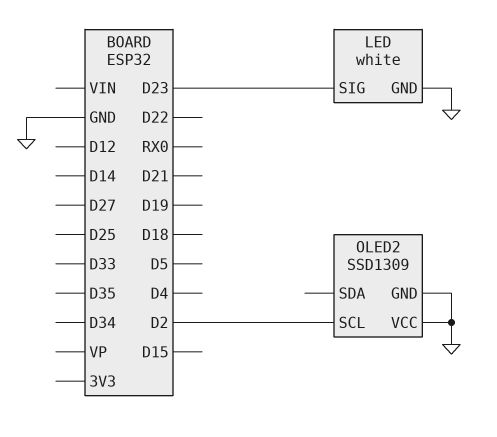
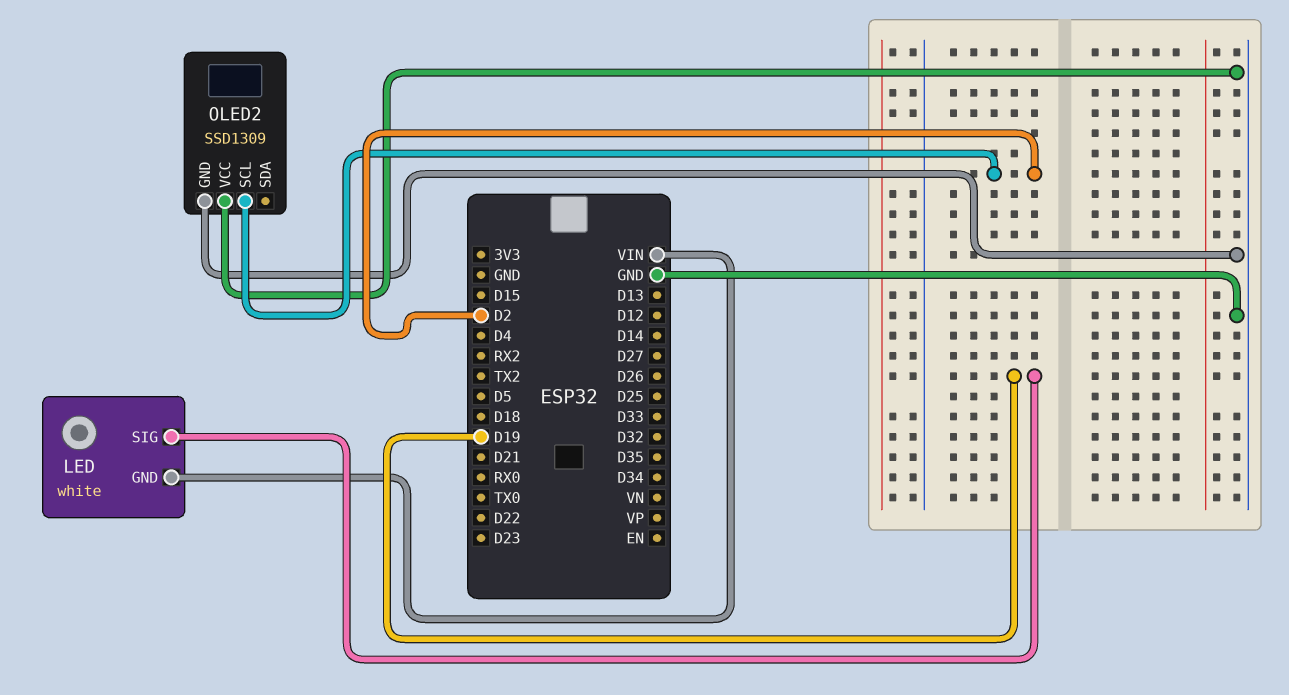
LED pin GND: GND -> VIN
LED pin SIG: D23 -> D19

